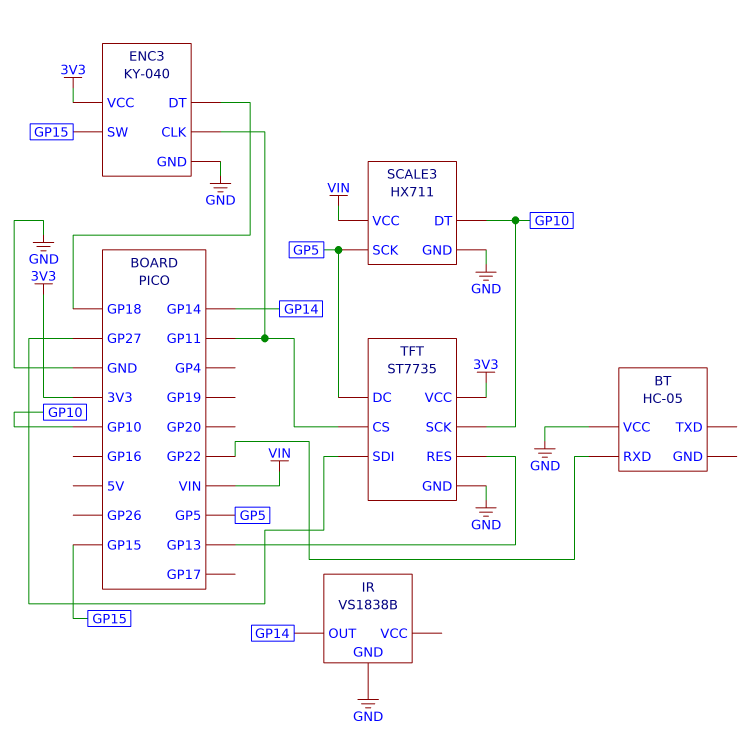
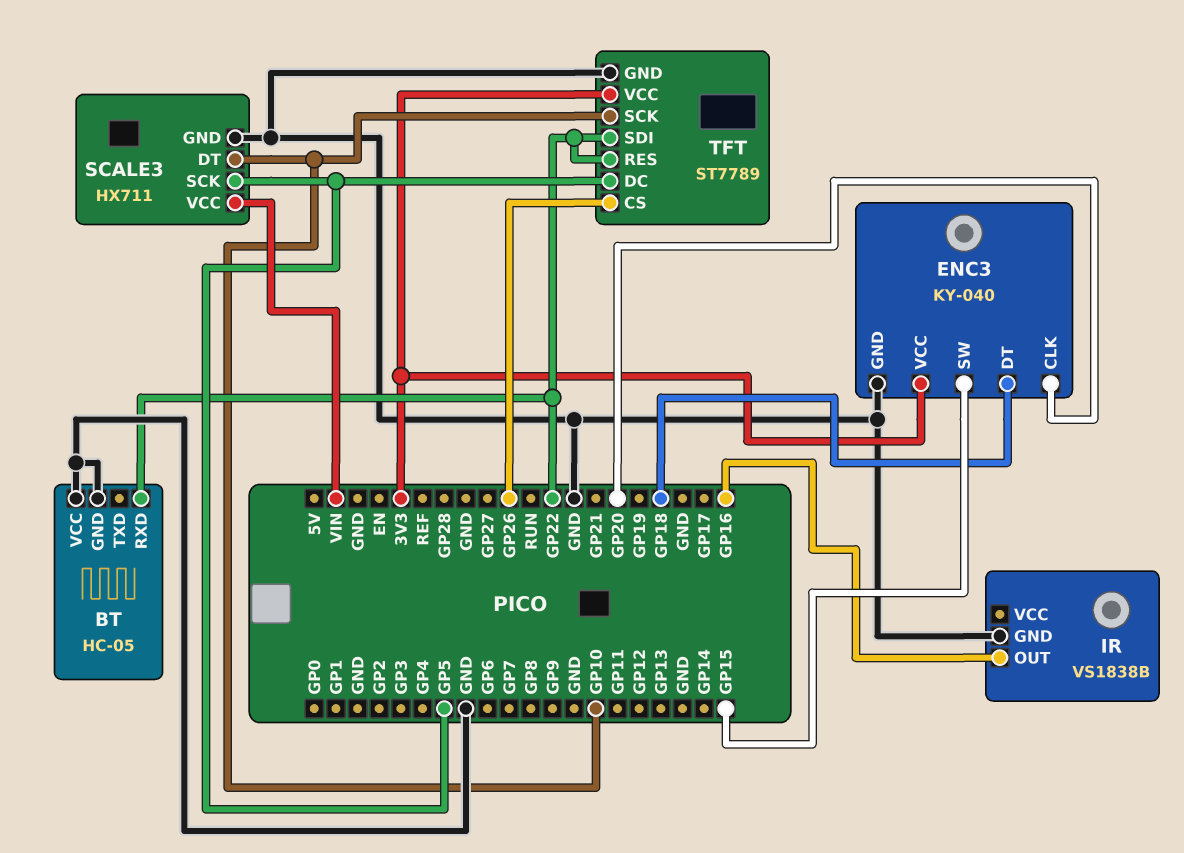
BT pin GND: none -> GND
ENC3 pin CLK: GP11 -> GP20
IR pin OUT: GP14 -> GP16
TFT: ST7735 -> ST7789
TFT pin CS: GP11 -> GP26
TFT pin RES: GP13 -> GP22
TFT pin SDI: GP27 -> GP22

